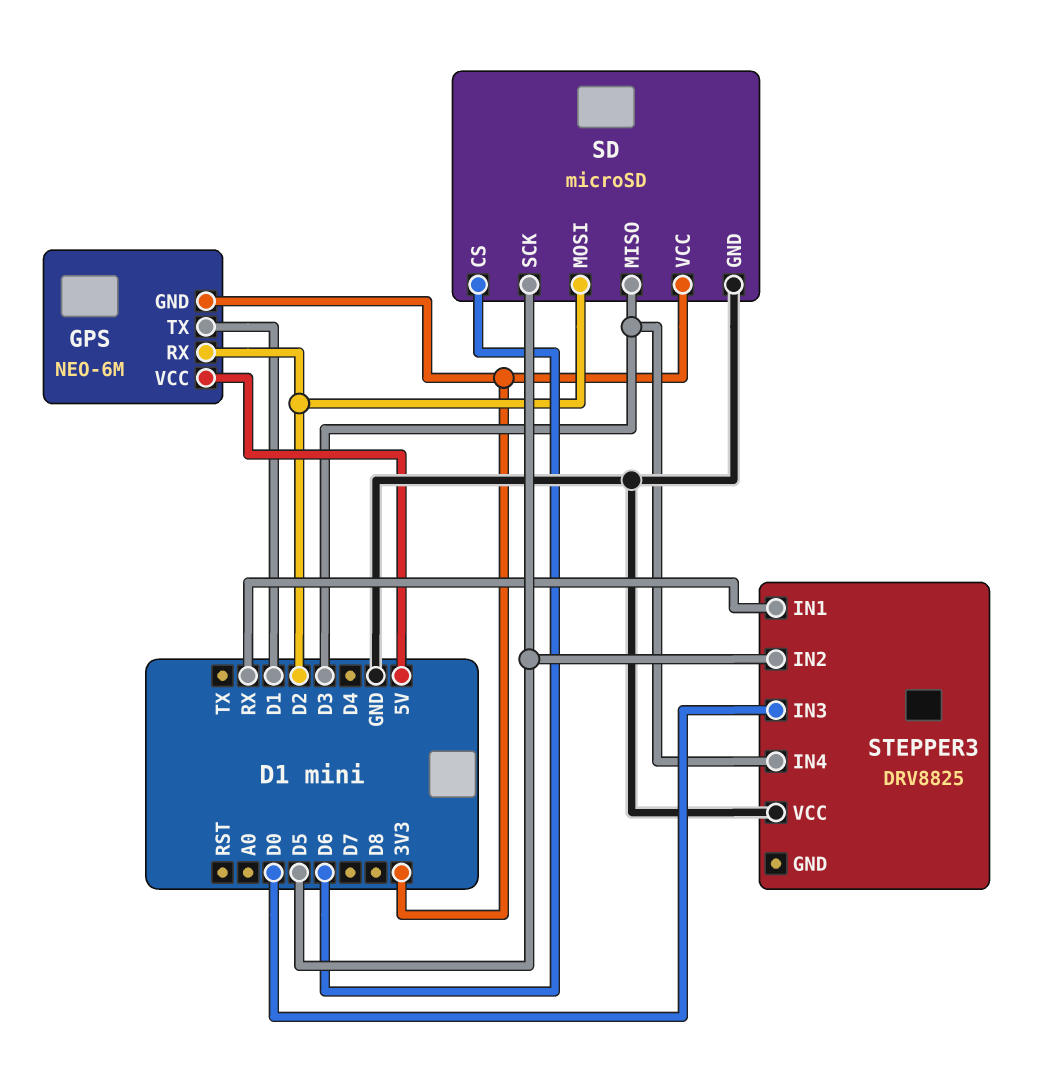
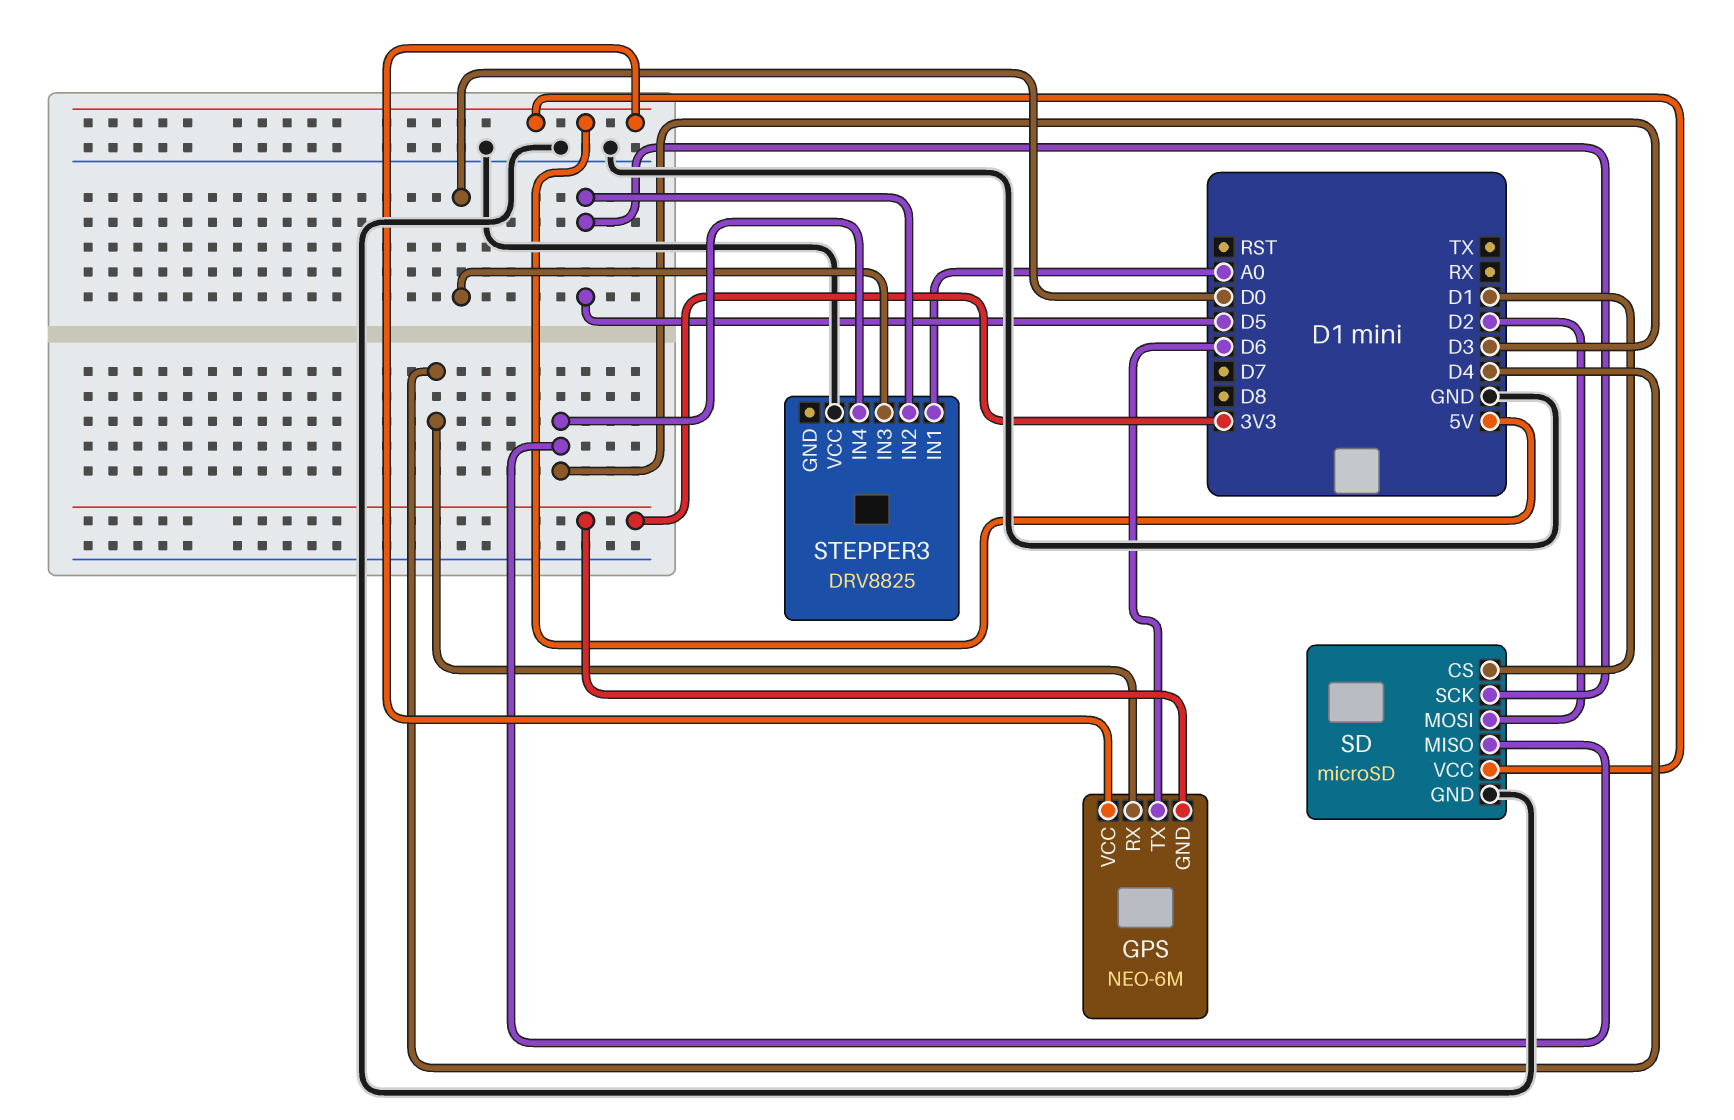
GPS pin RX: D2 -> D4
GPS pin TX: D1 -> D6
SD pin CS: D6 -> D1
SD pin VCC: 3V3 -> 5V
STEPPER3 pin IN1: RX -> A0

